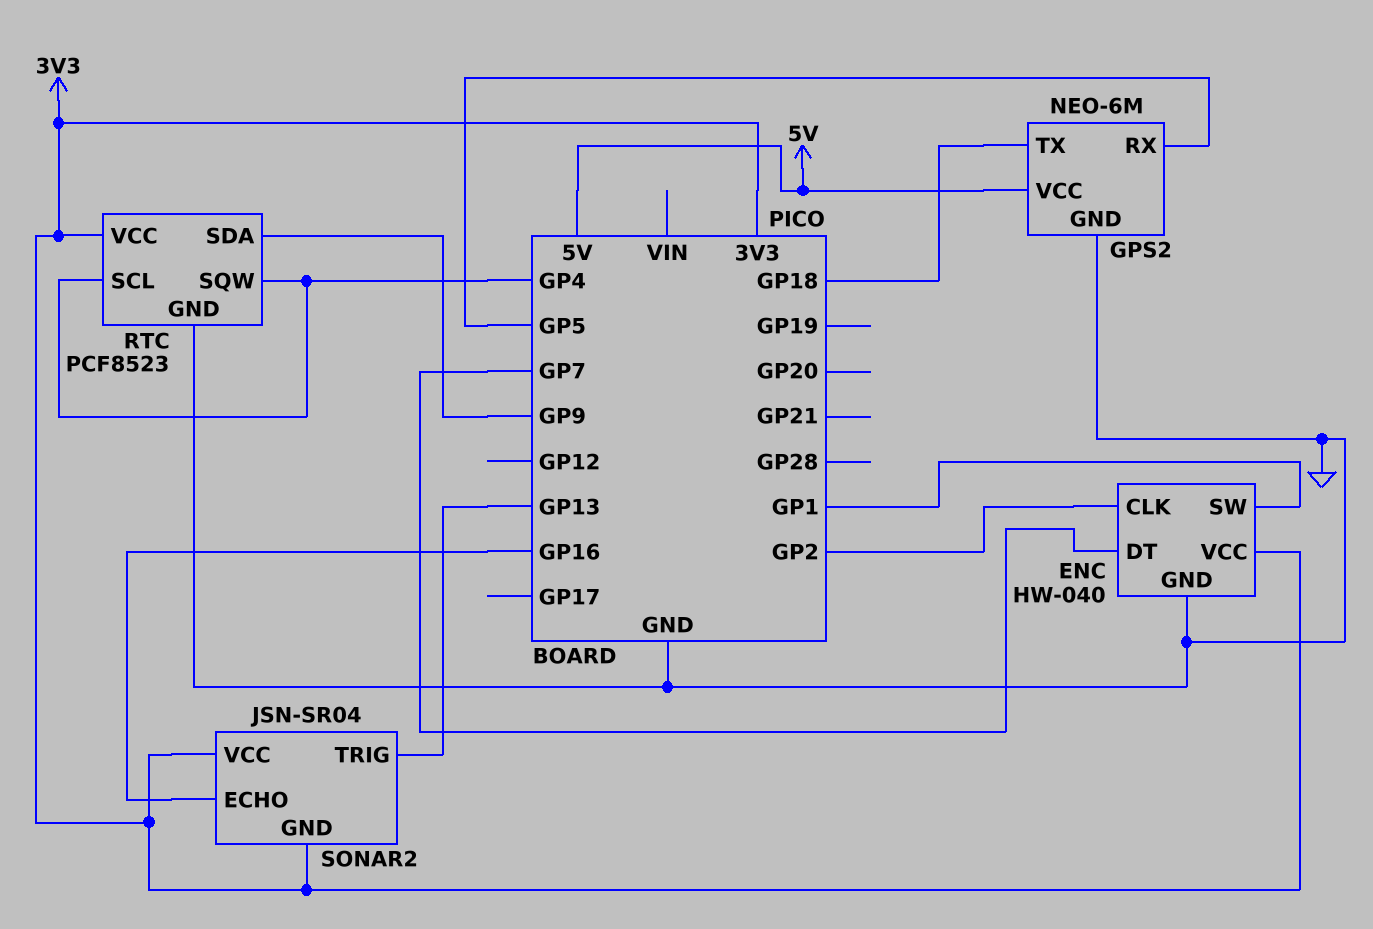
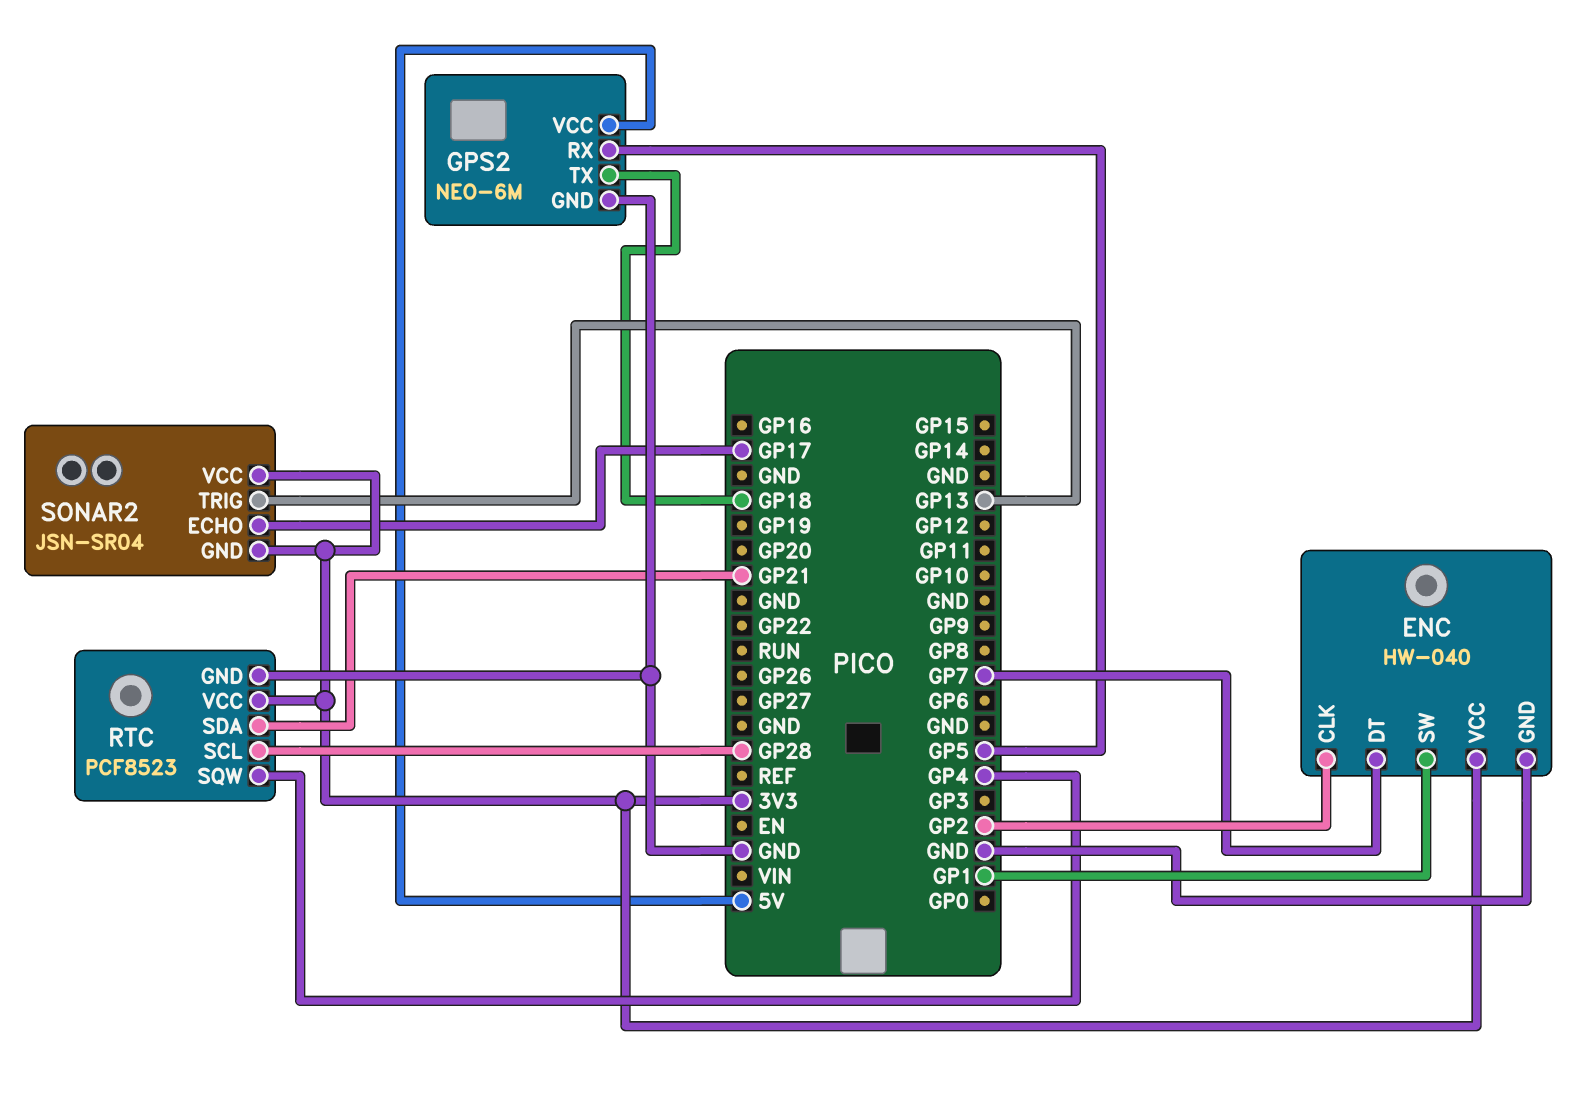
RTC pin SCL: GP4 -> GP28
RTC pin SDA: GP9 -> GP21
SONAR2 pin ECHO: GP16 -> GP17

